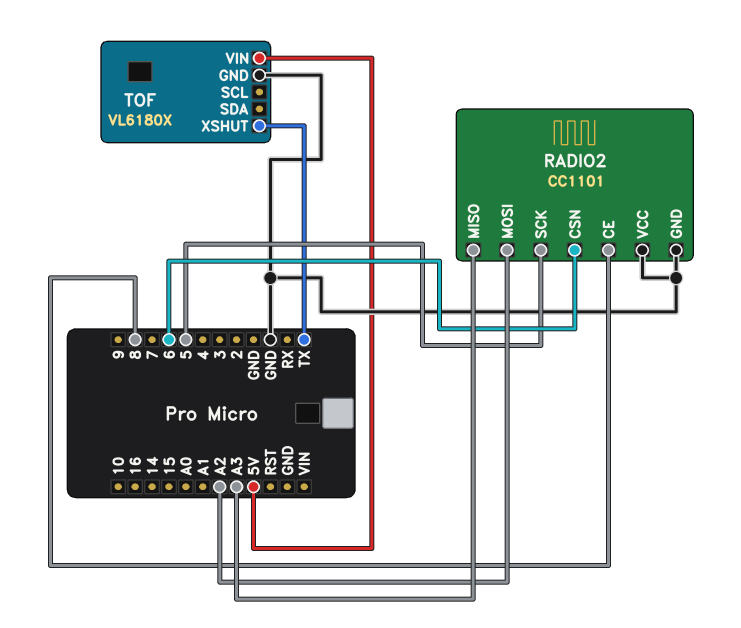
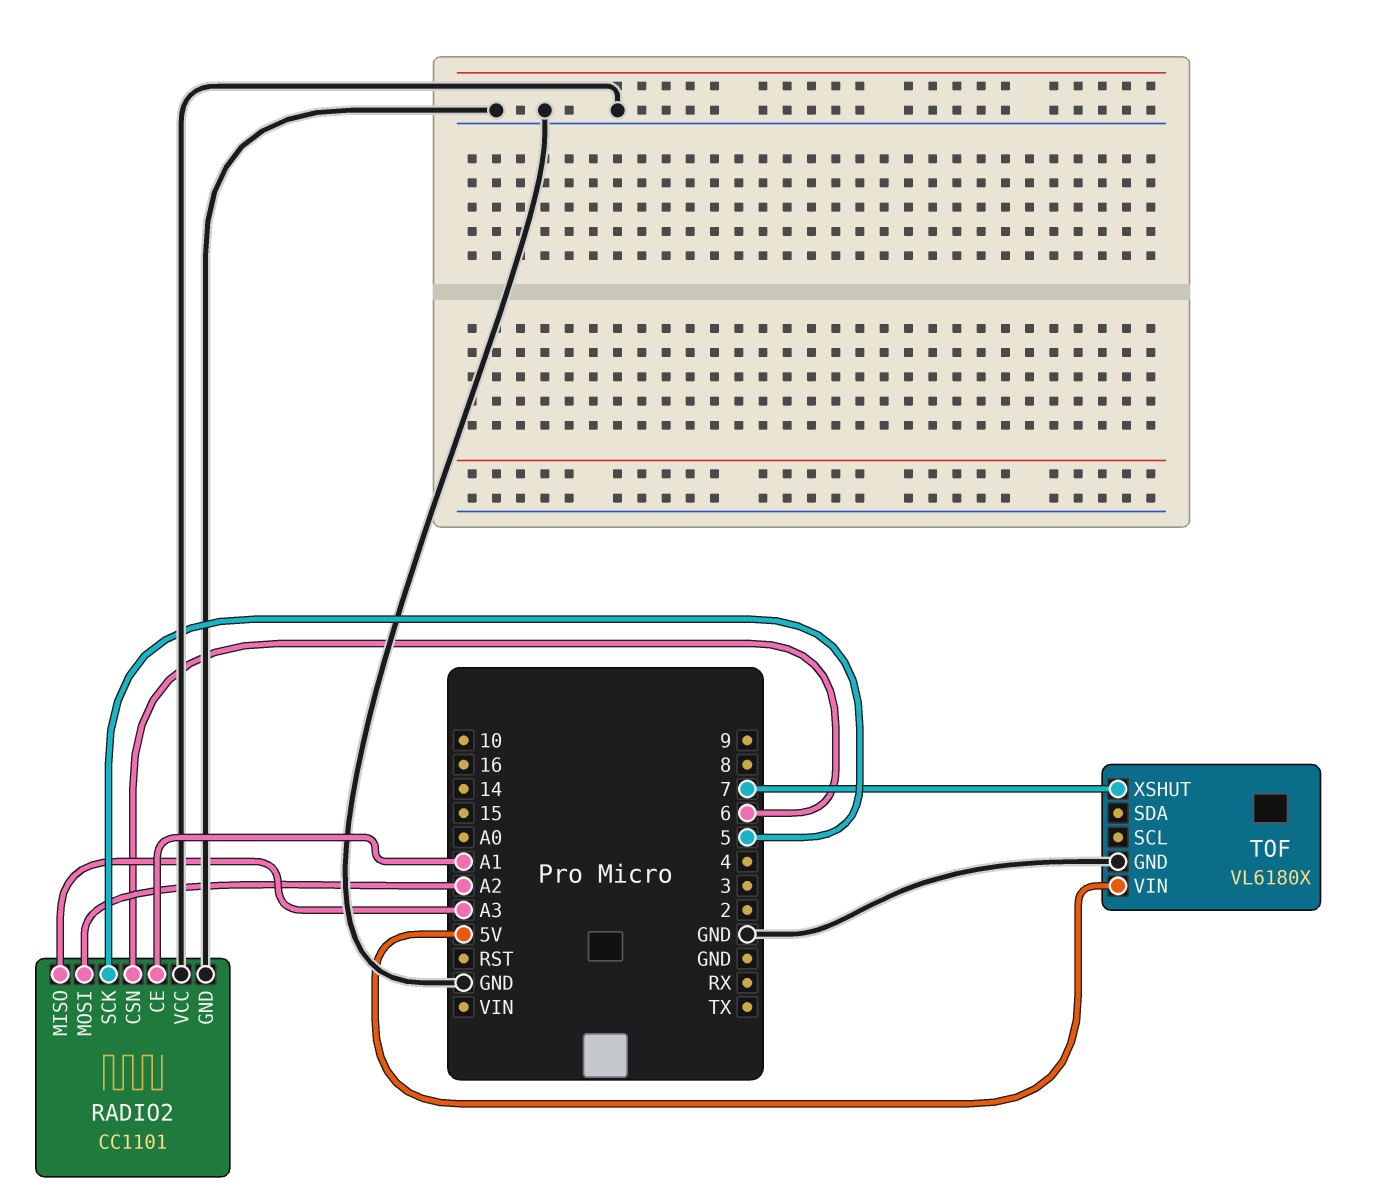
RADIO2 pin CE: 8 -> A1
TOF pin XSHUT: TX -> 7

